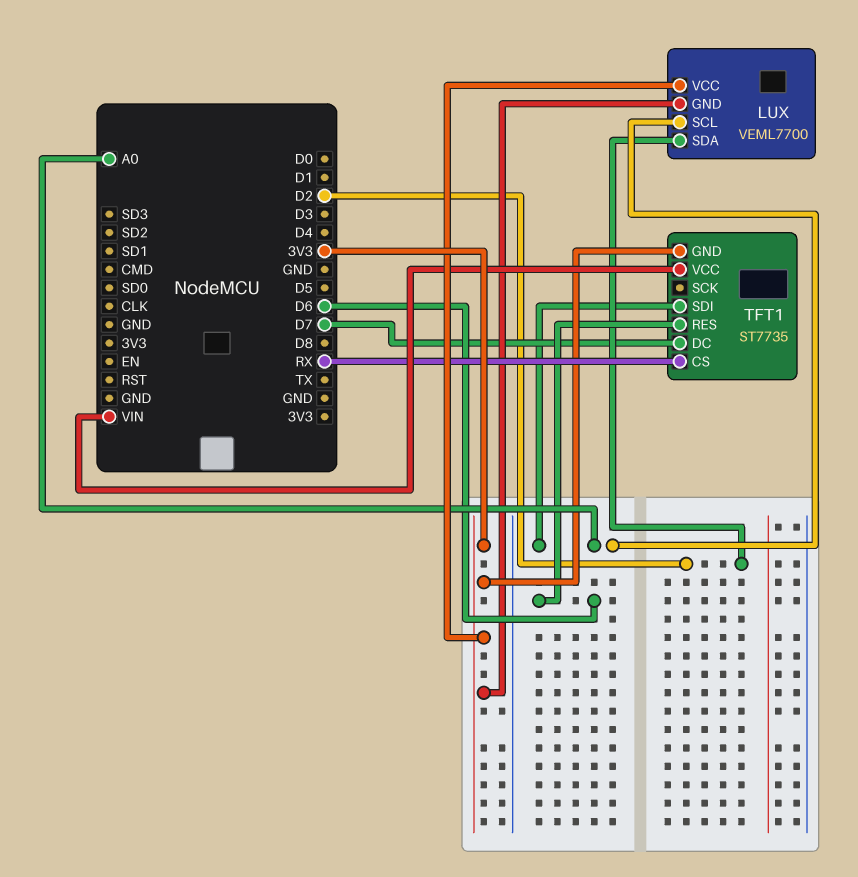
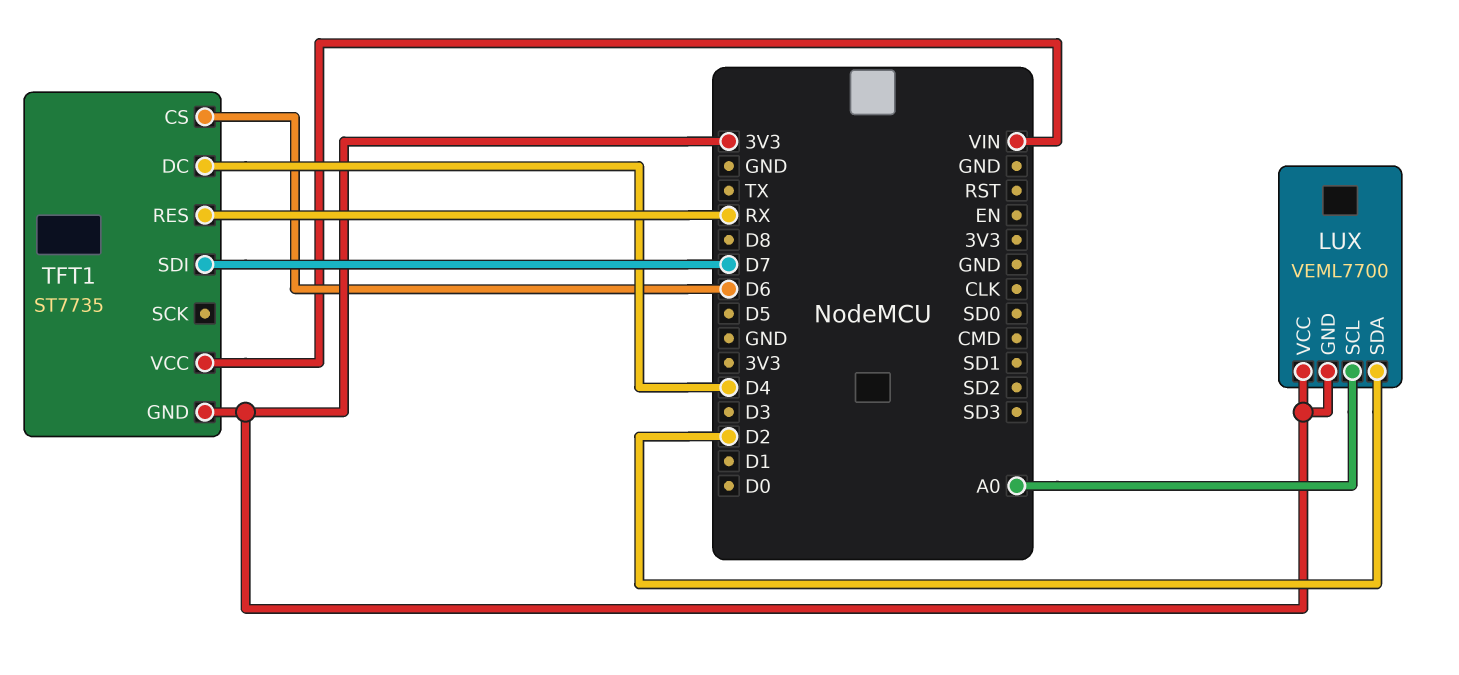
TFT1 pin CS: RX -> D6
TFT1 pin DC: D7 -> D4
TFT1 pin RES: D6 -> RX
TFT1 pin SDI: A0 -> D7

